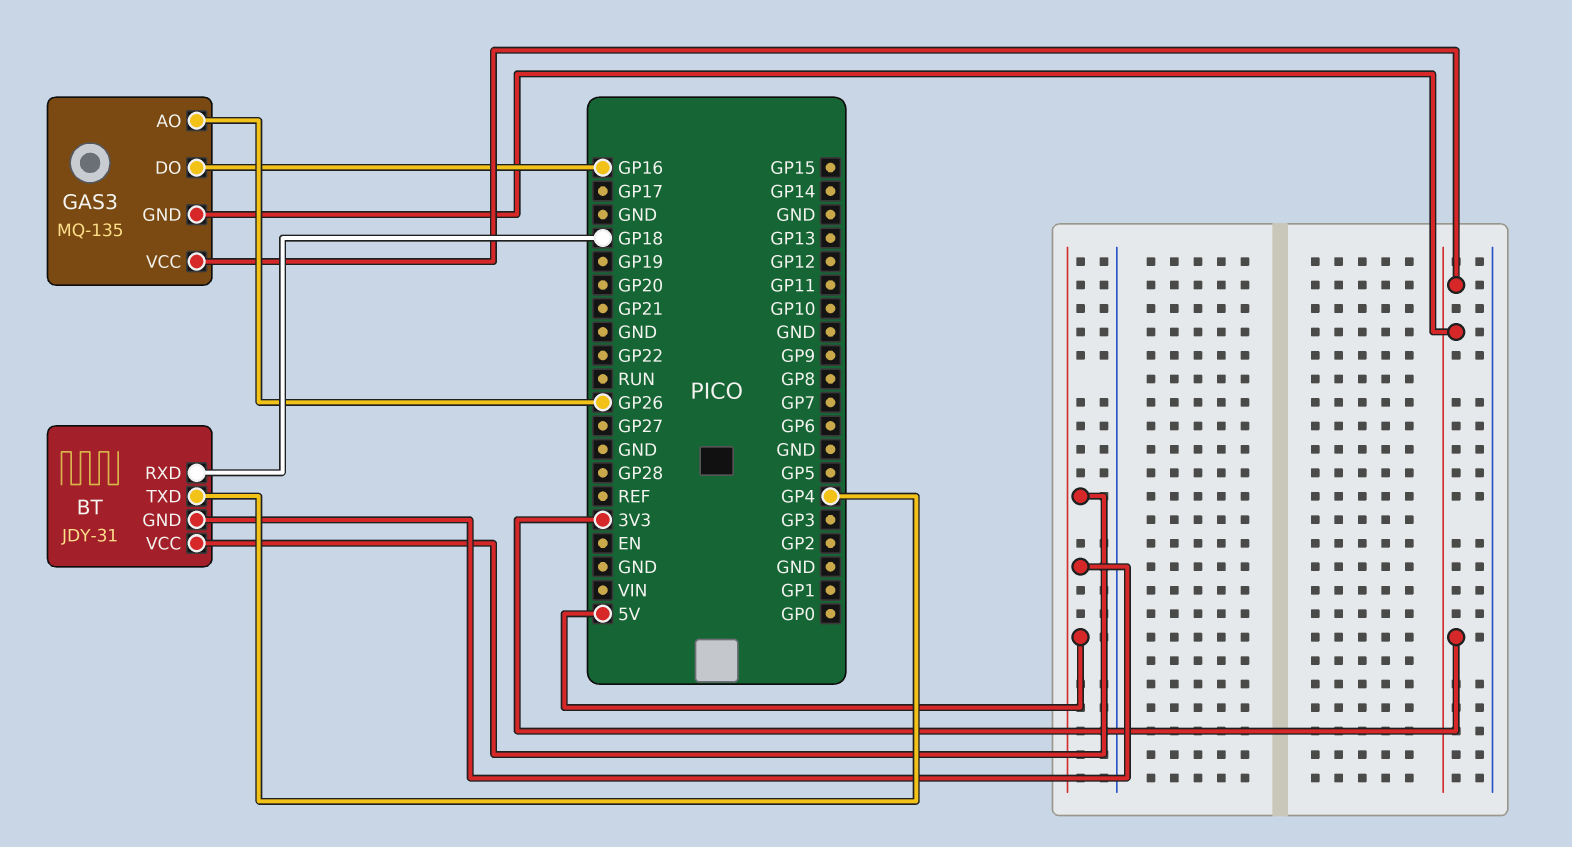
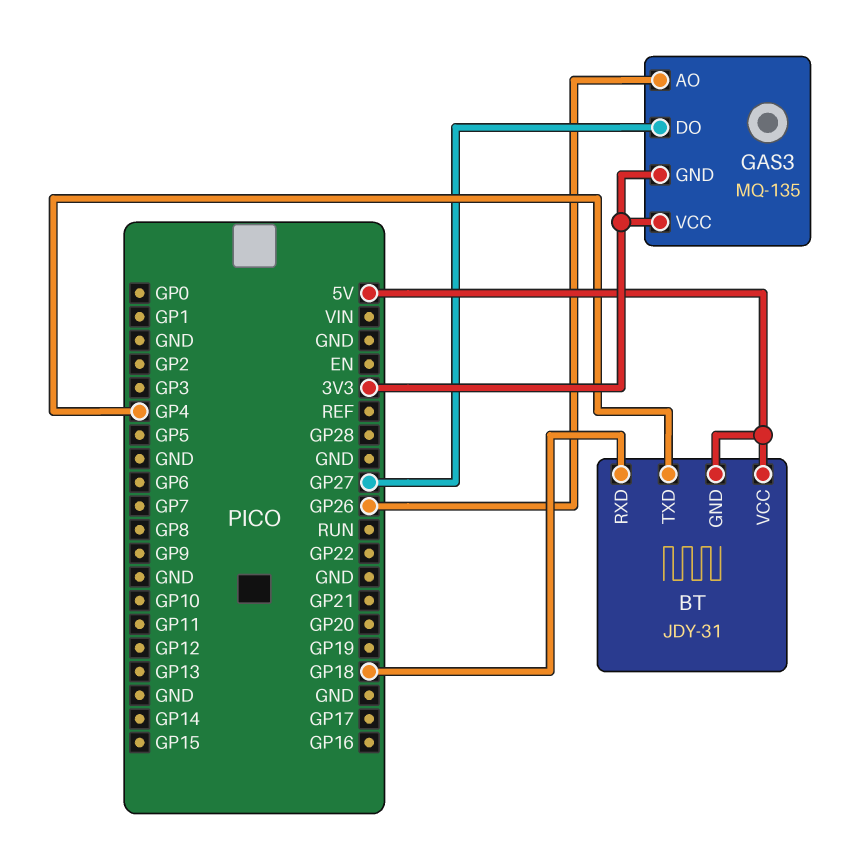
GAS3 pin DO: GP16 -> GP27

